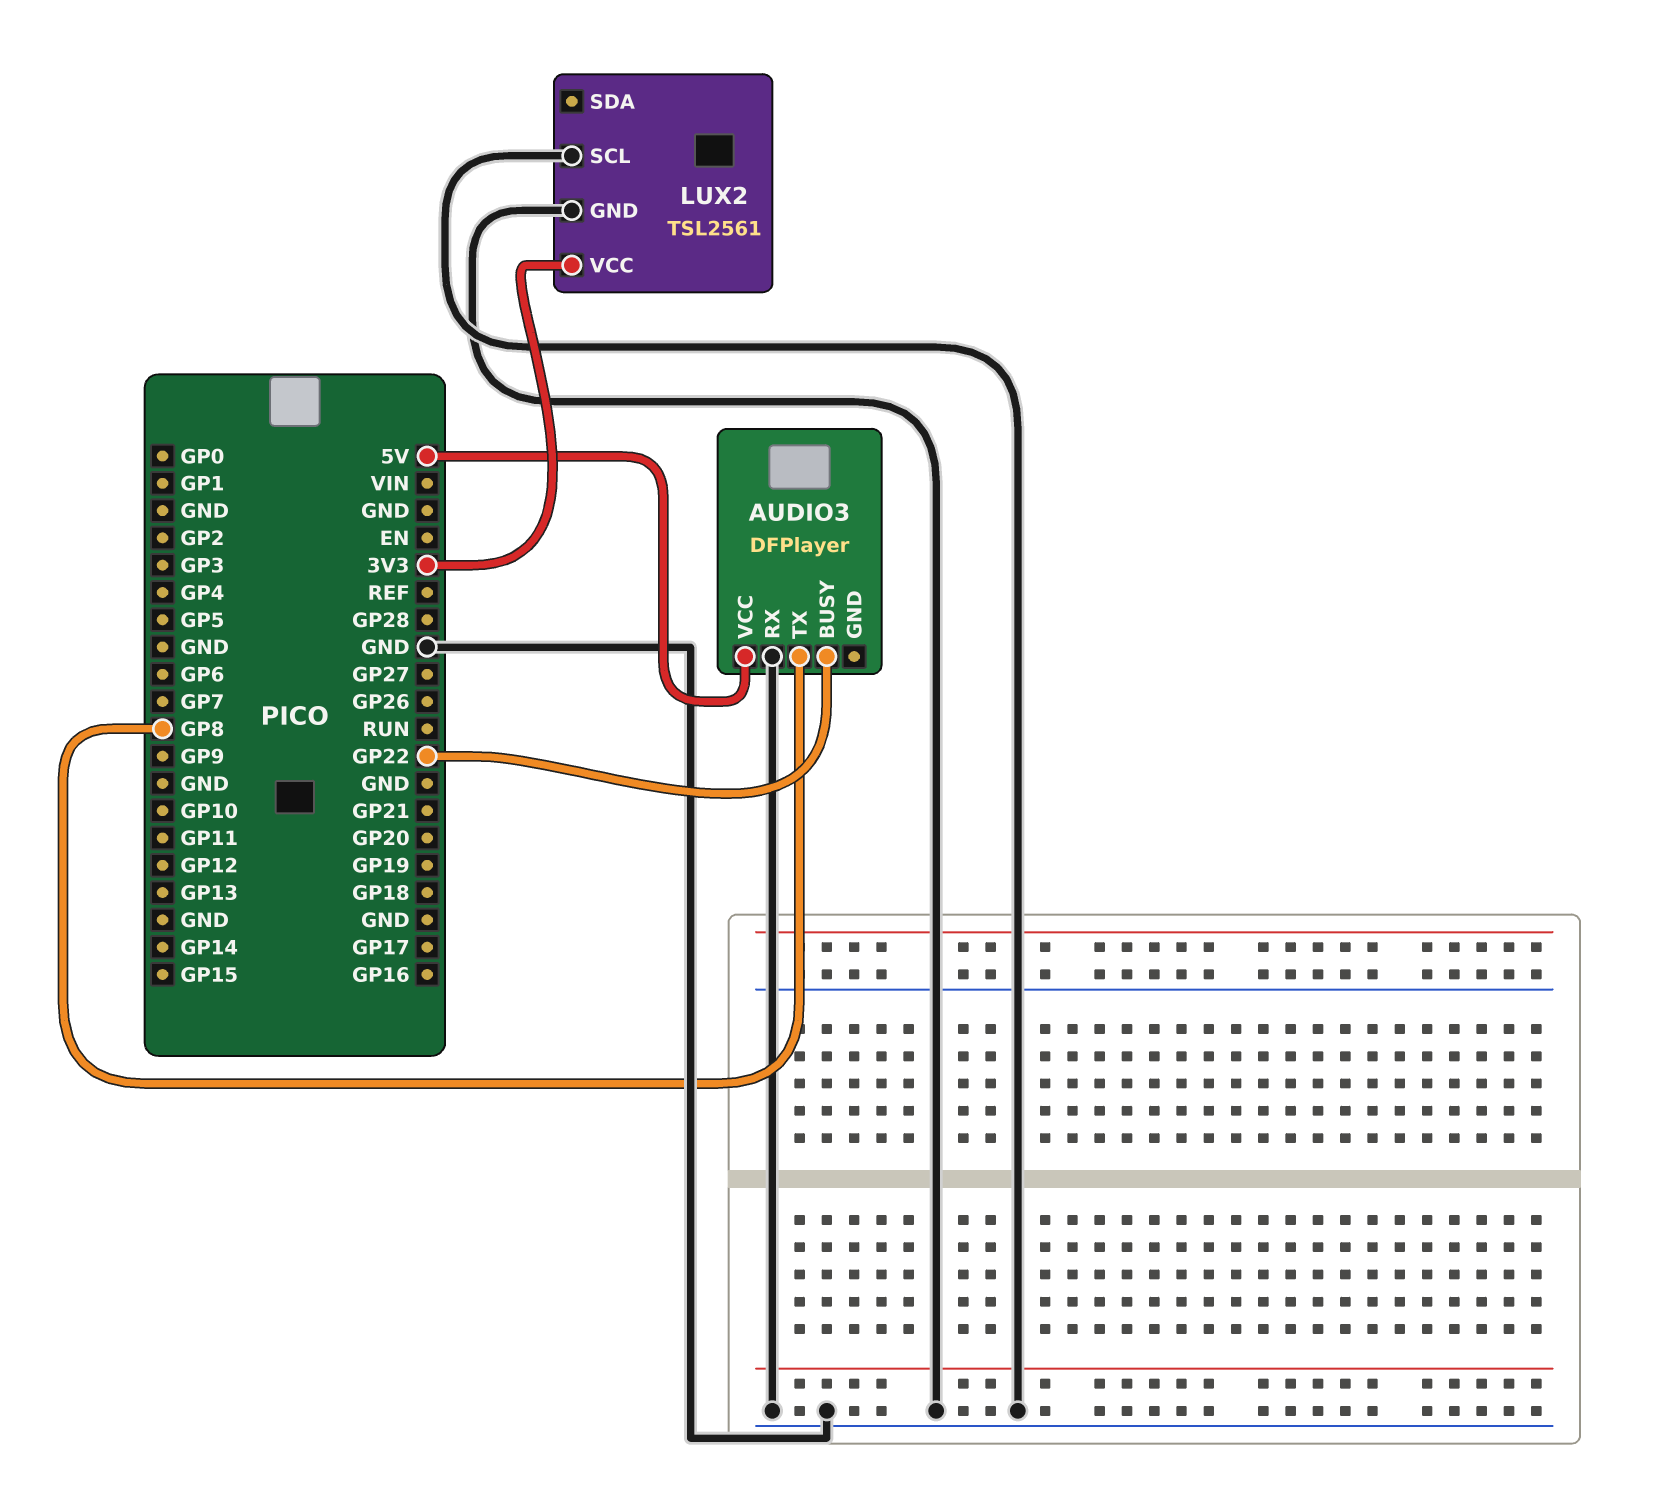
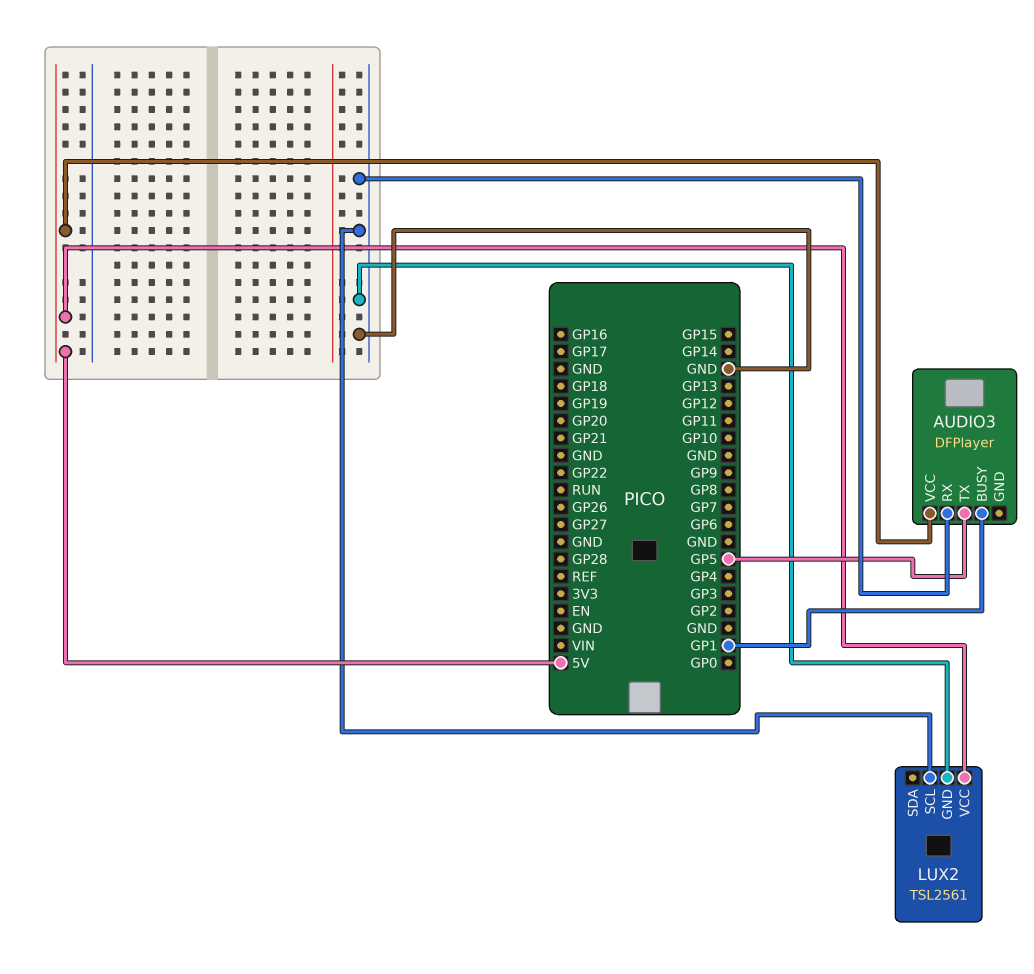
AUDIO3 pin BUSY: GP22 -> GP1
AUDIO3 pin TX: GP8 -> GP5
LUX2 pin VCC: 3V3 -> 5V

